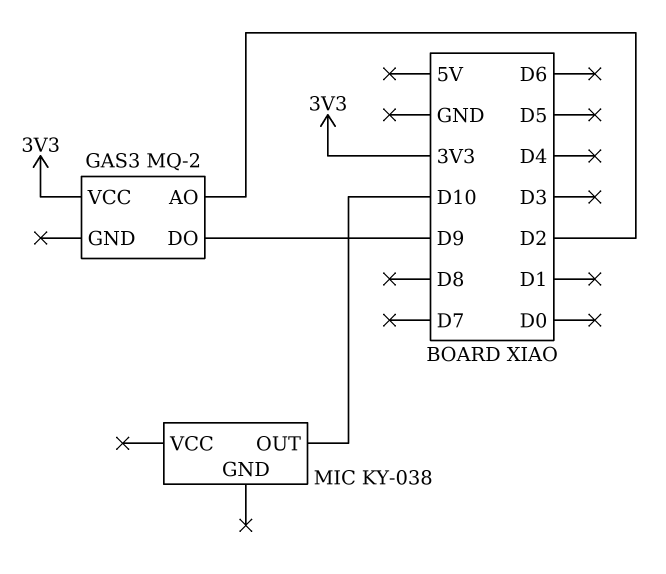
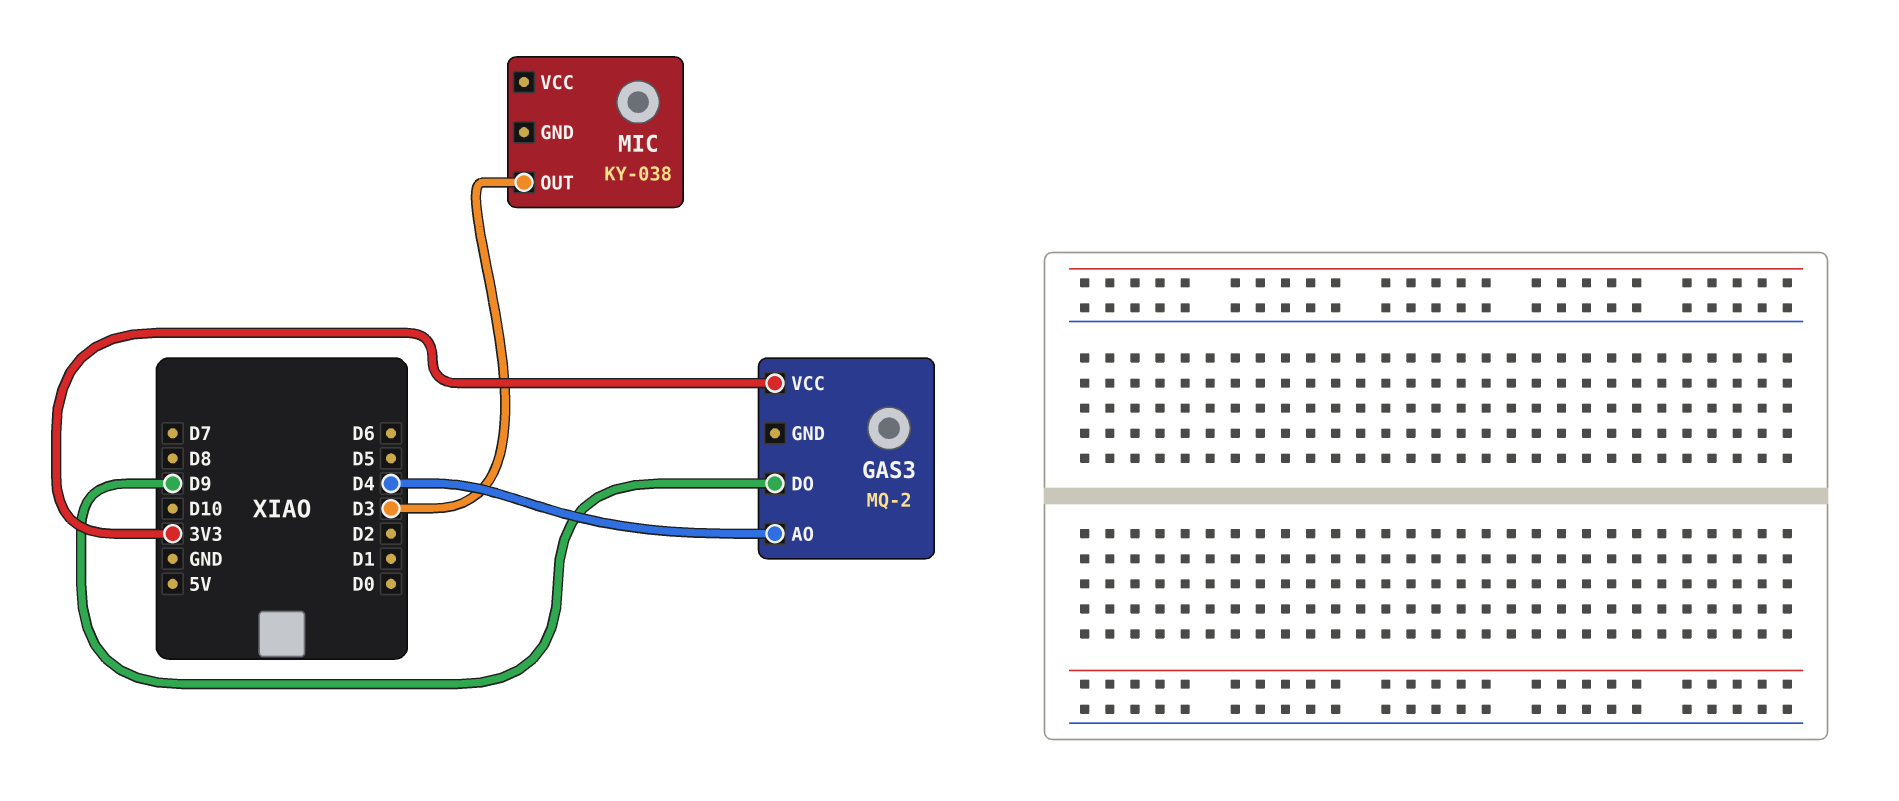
GAS3 pin AO: D2 -> D4
MIC pin OUT: D10 -> D3

